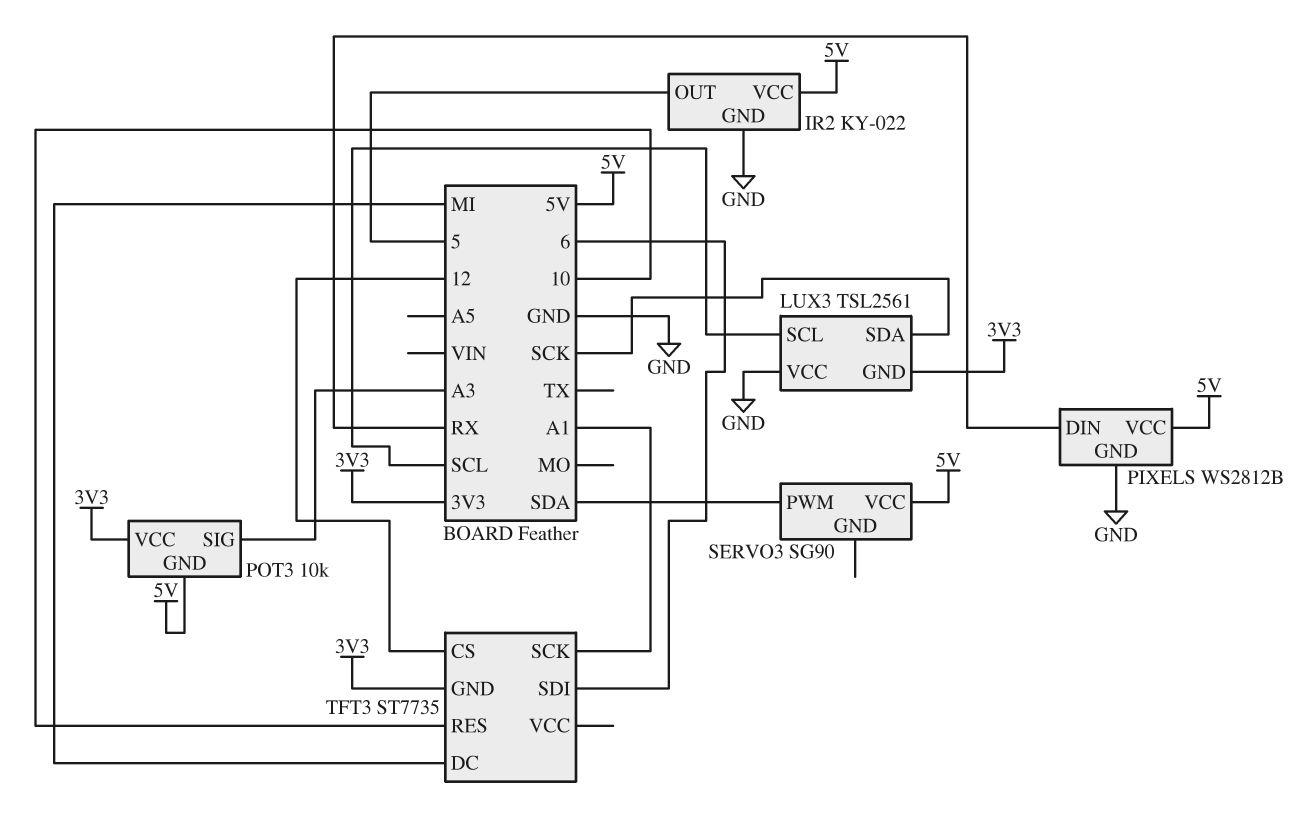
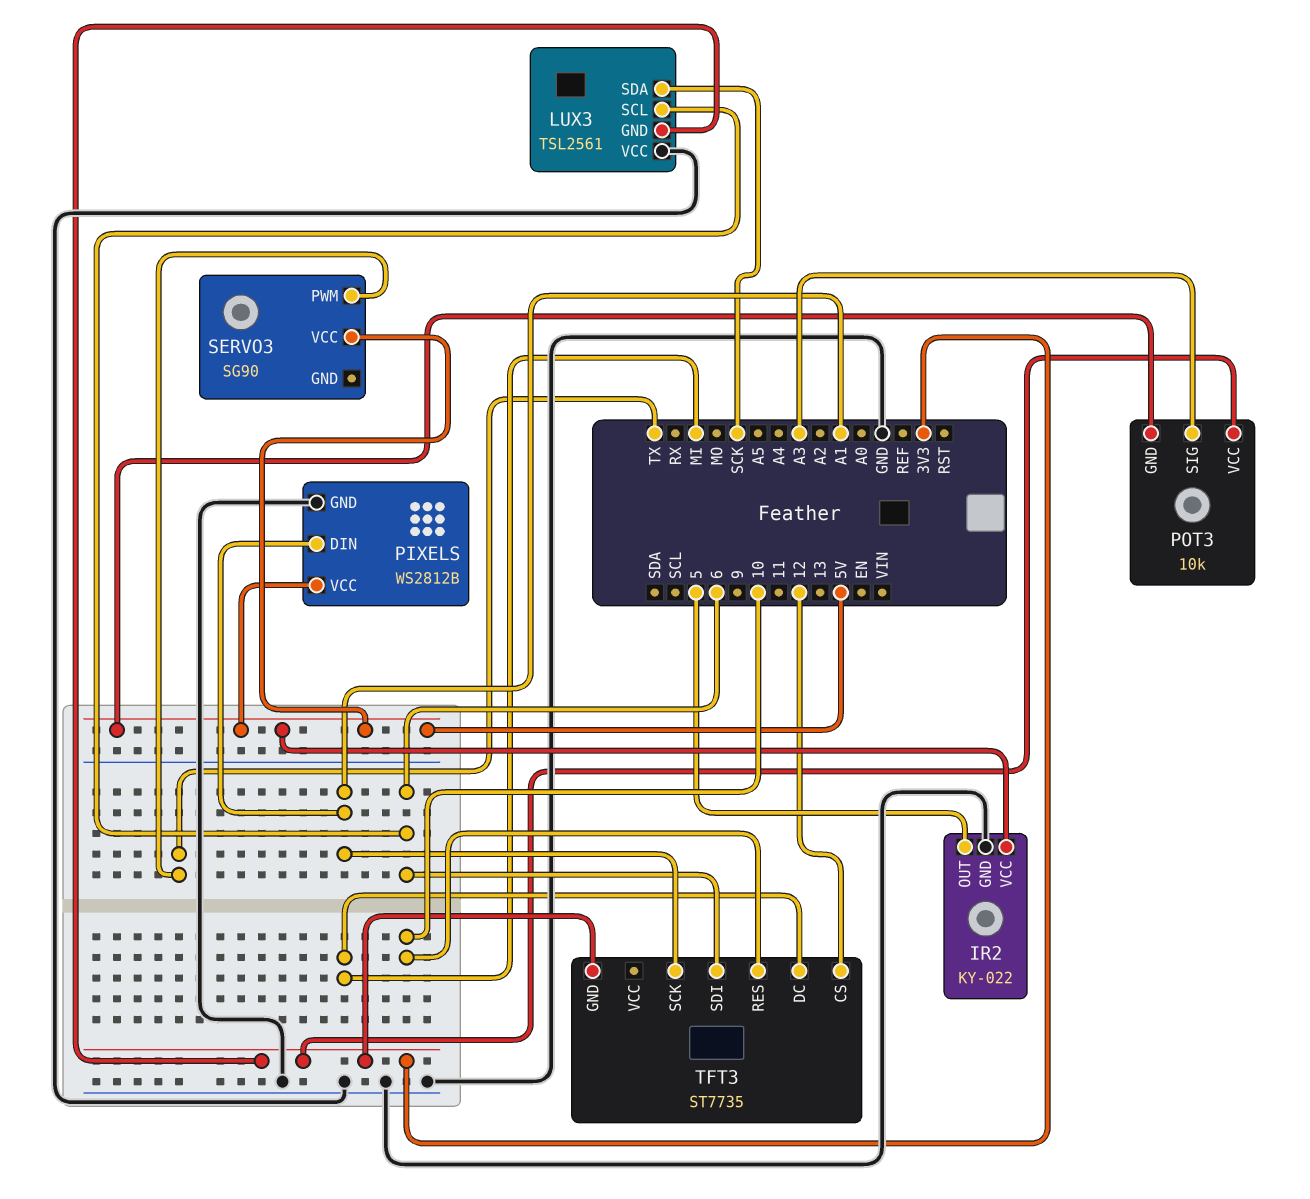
LUX3 pin SCL: SCL -> 6
PIXELS pin DIN: RX -> A1
SERVO3 pin PWM: SDA -> TX

